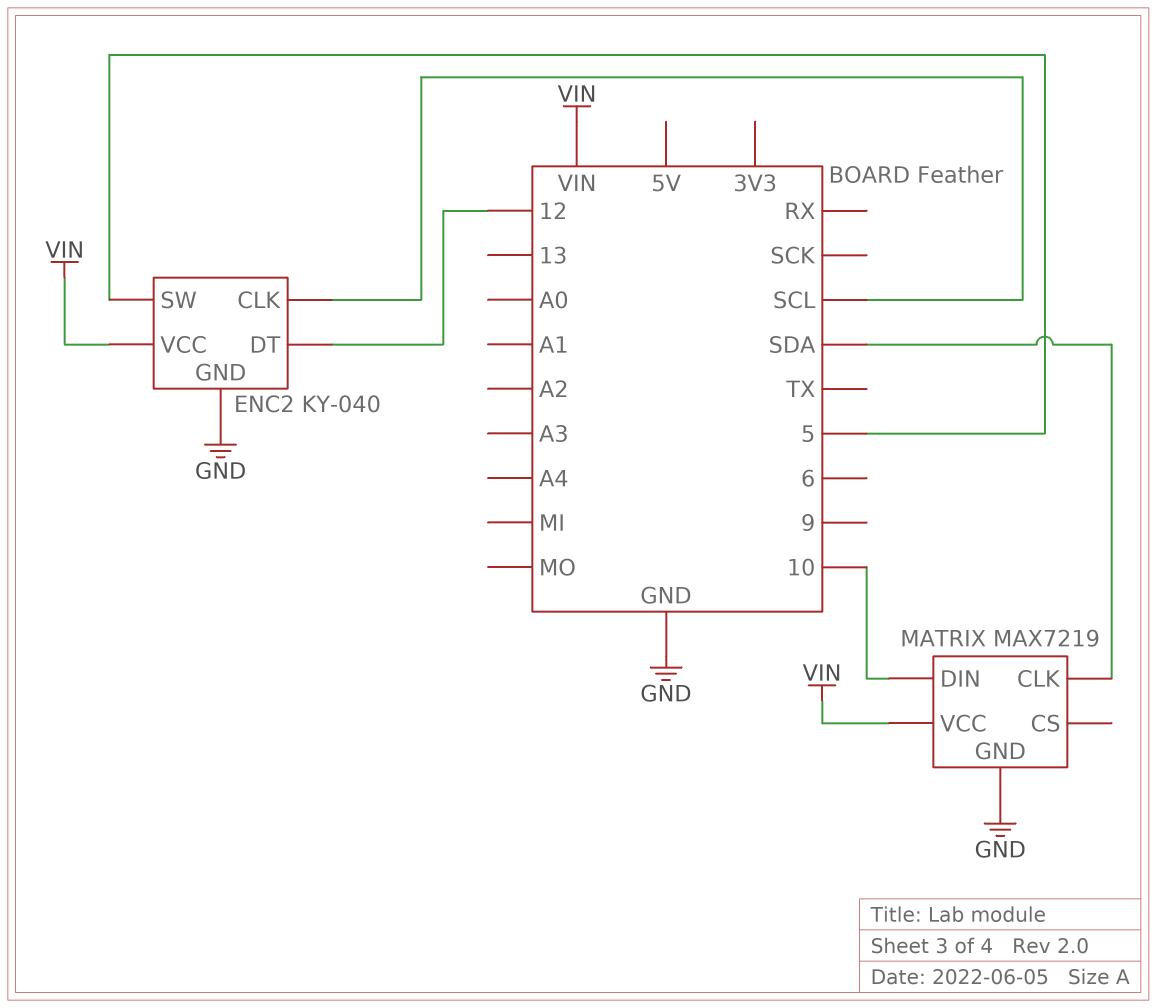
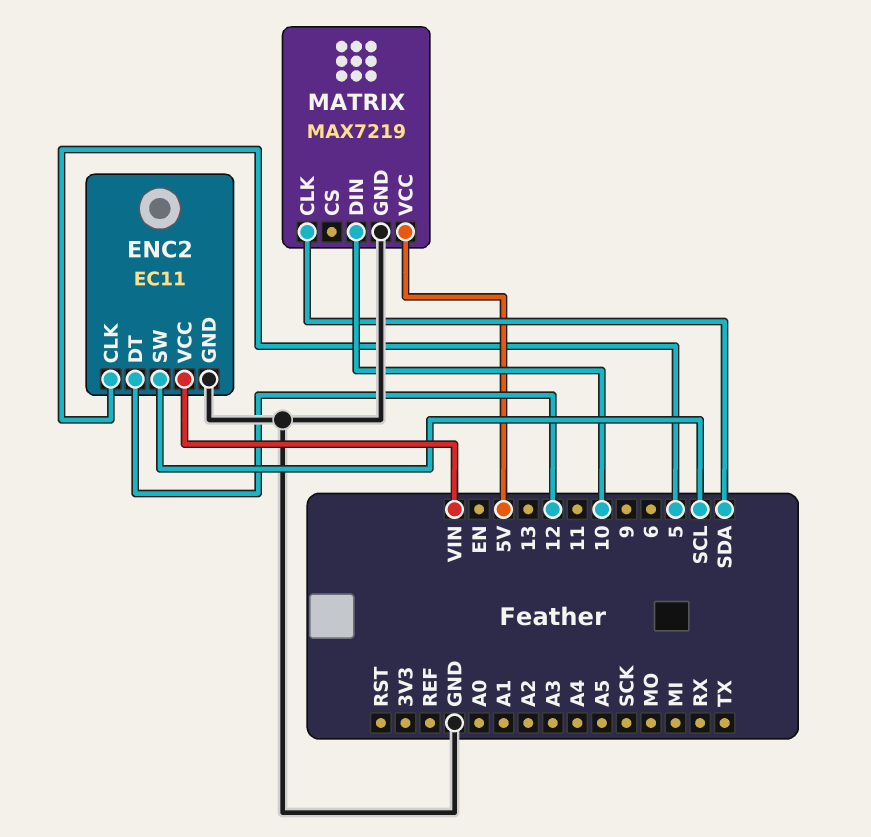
ENC2: KY-040 -> EC11
ENC2 pin CLK: SCL -> 5
ENC2 pin SW: 5 -> SCL
MATRIX pin VCC: VIN -> 5V

